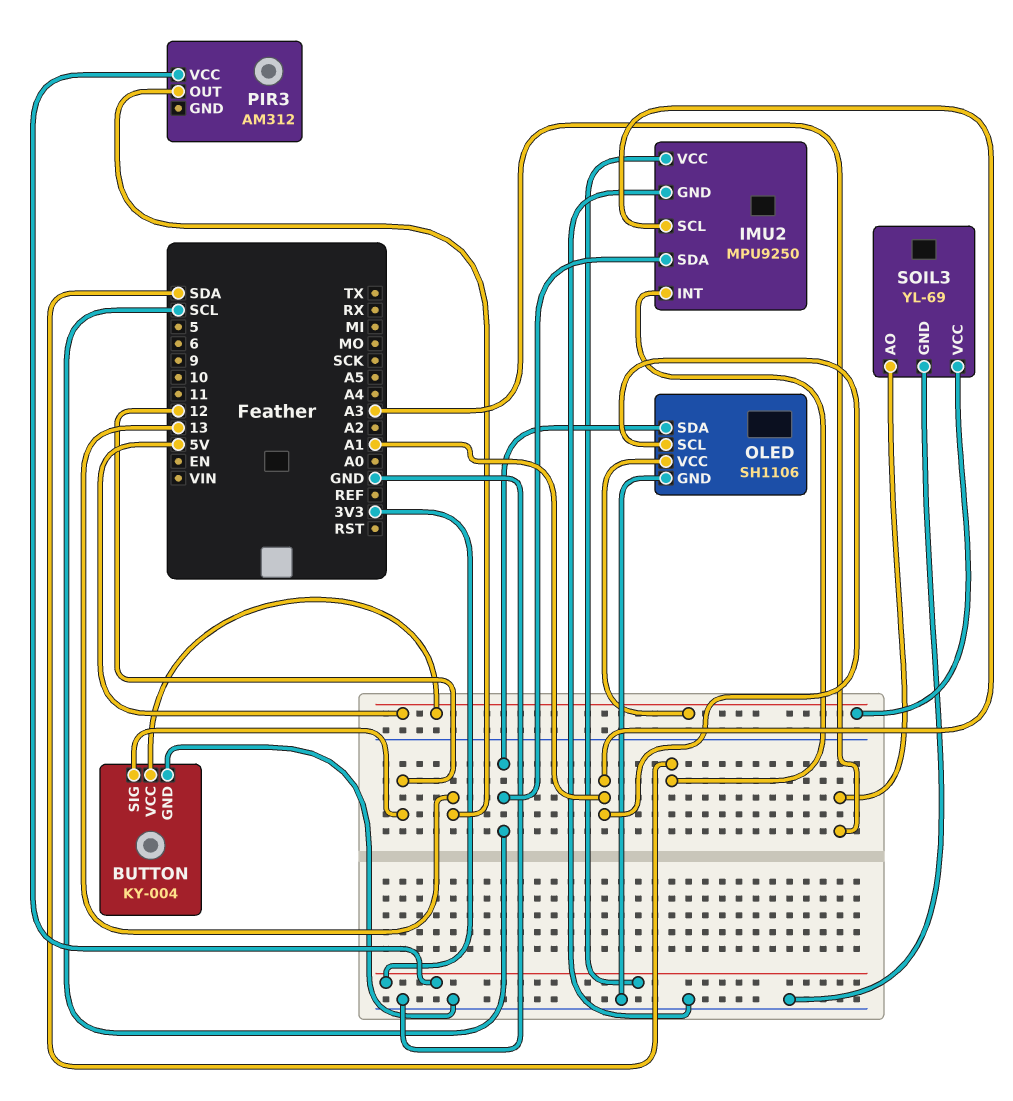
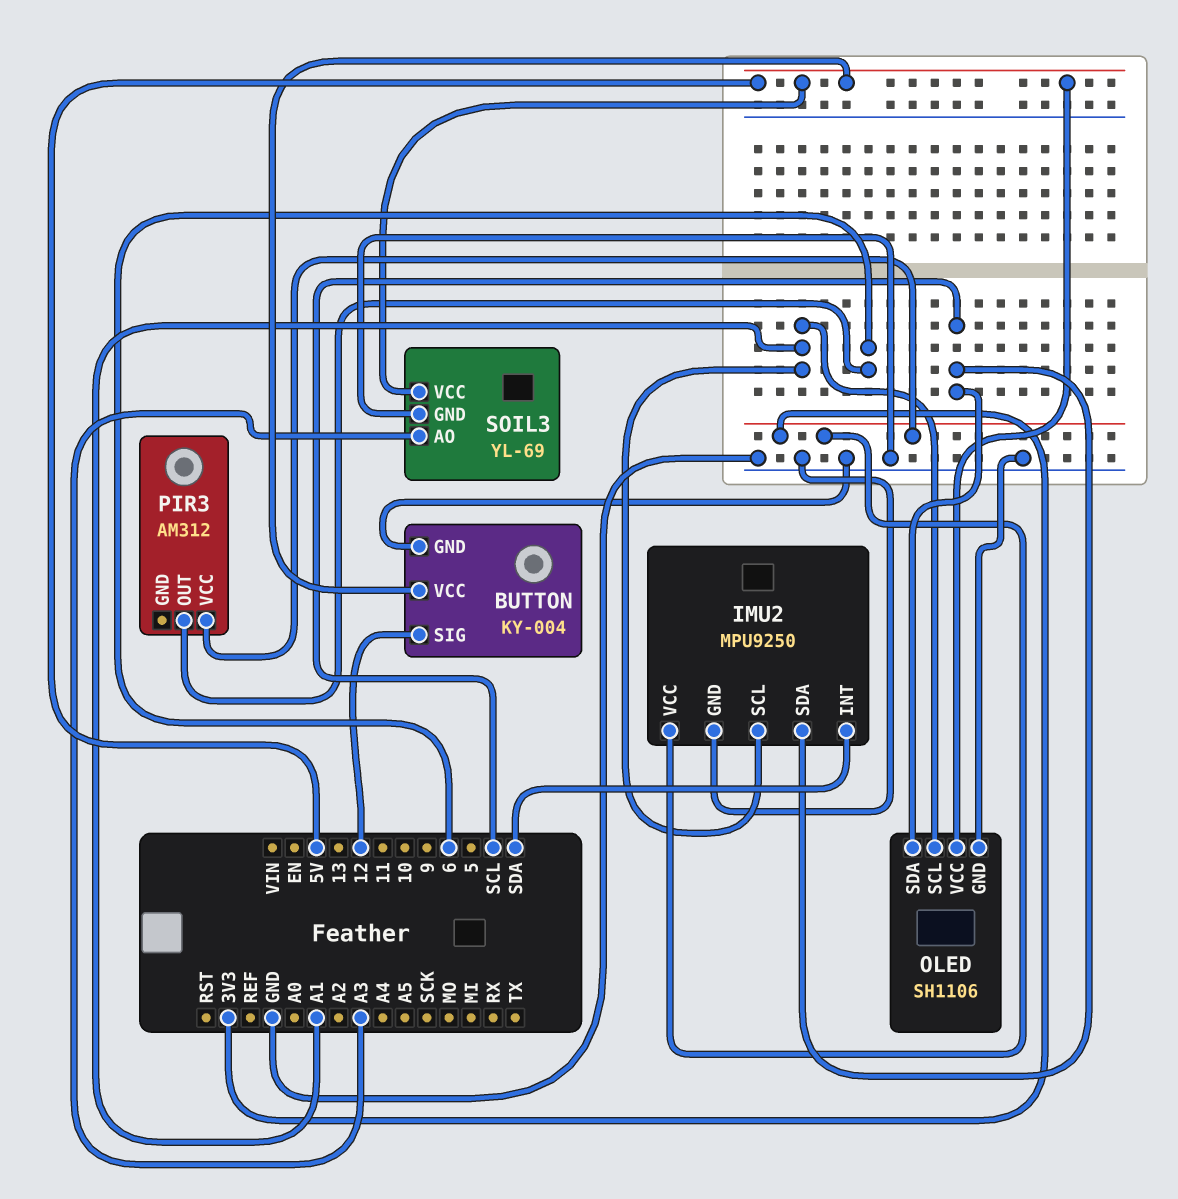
PIR3 pin OUT: 13 -> 6

